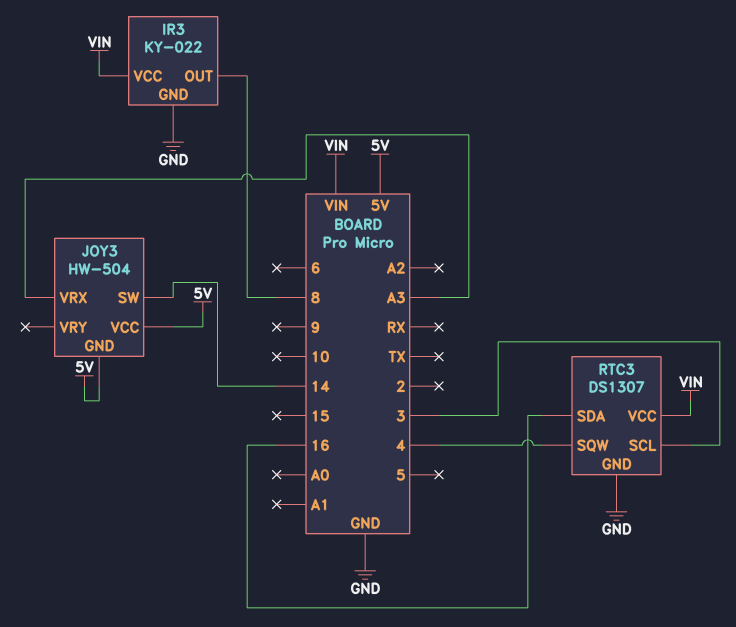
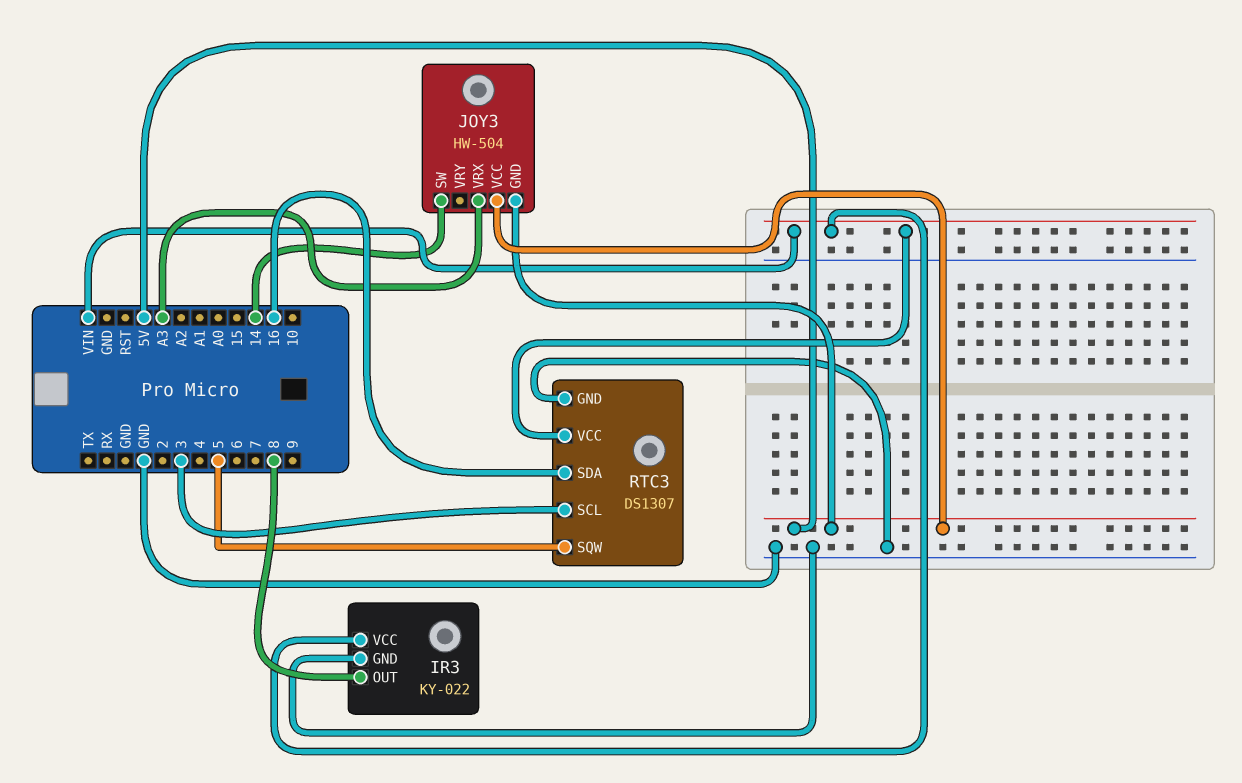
RTC3 pin SQW: 4 -> 5

